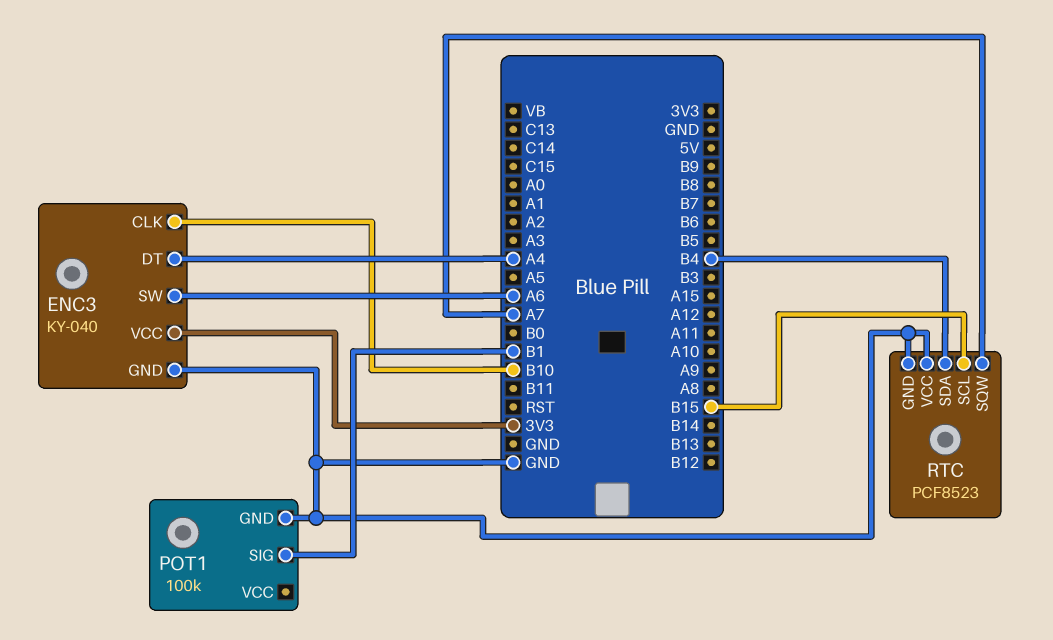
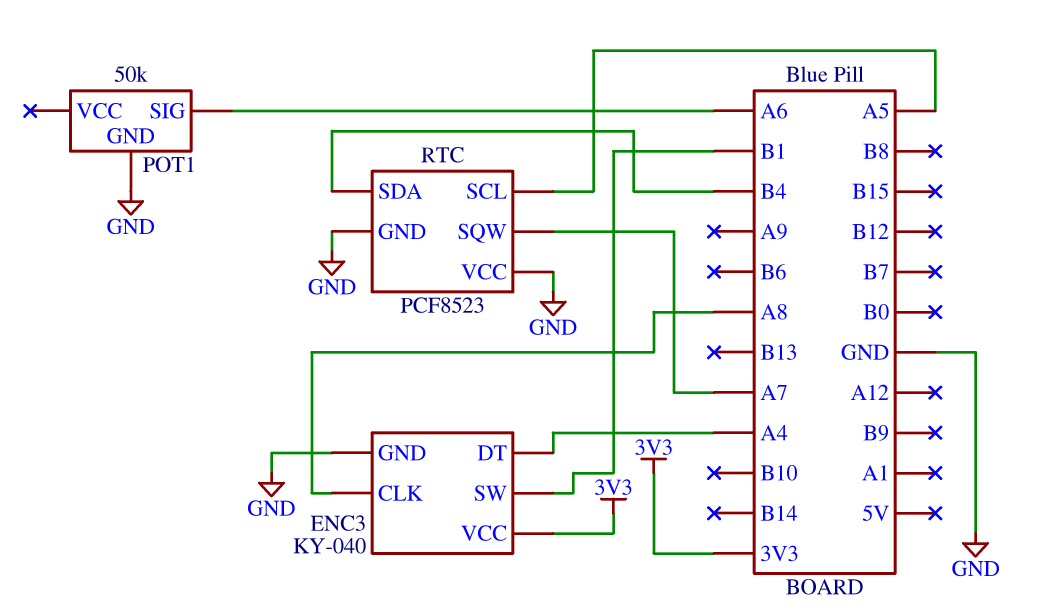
ENC3 pin CLK: B10 -> A8
ENC3 pin SW: A6 -> B1
POT1: 100k -> 50k
POT1 pin SIG: B1 -> A6
RTC pin SCL: B15 -> A5

